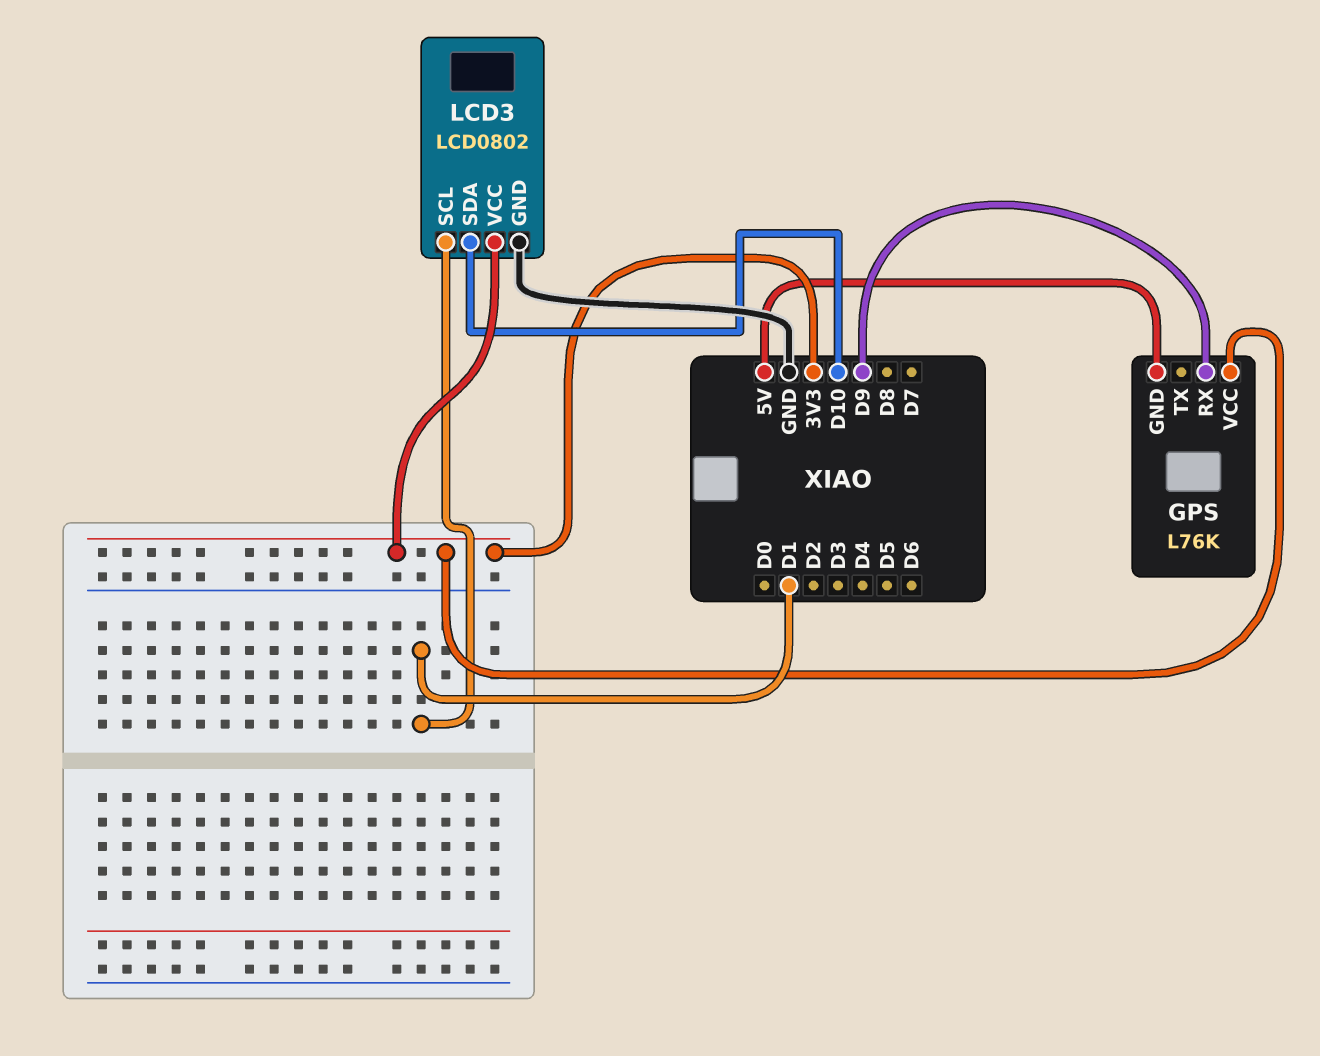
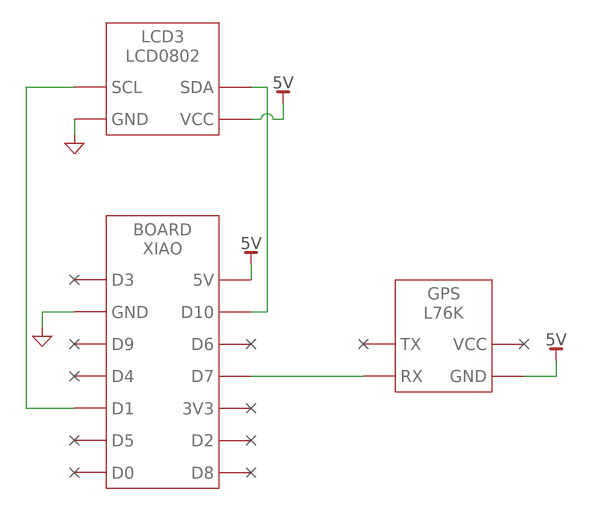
GPS pin RX: D9 -> D7
GPS pin VCC: 3V3 -> none
LCD3 pin VCC: 3V3 -> 5V

